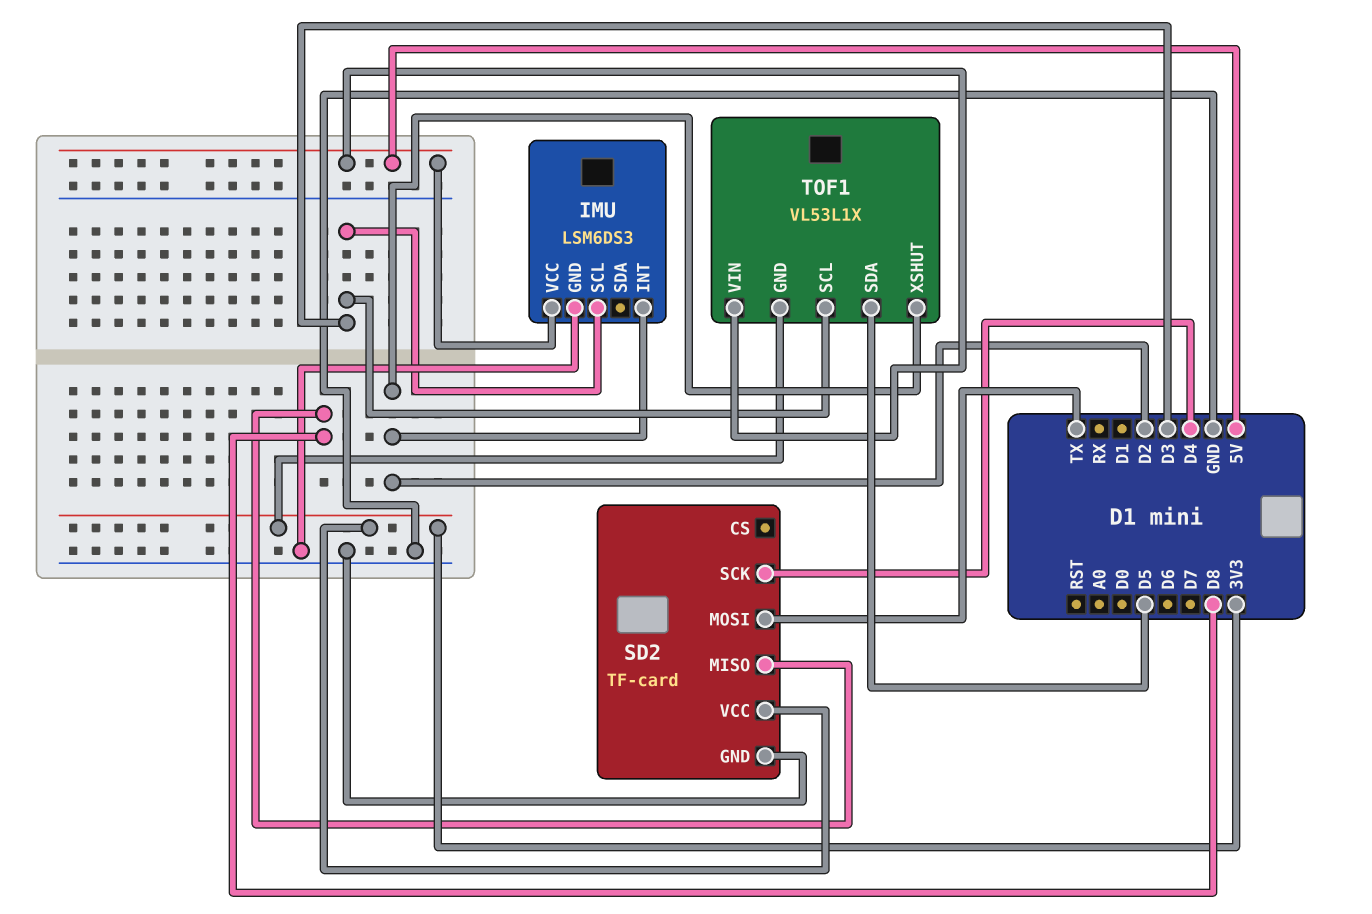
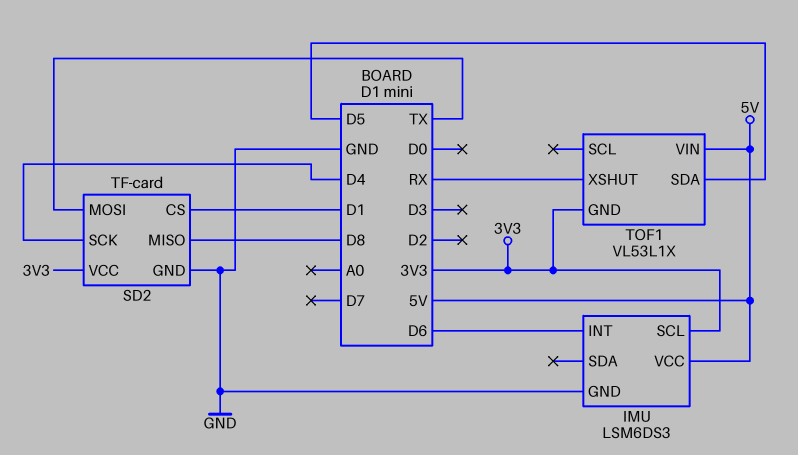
IMU pin INT: D2 -> D6
IMU pin SCL: D3 -> 3V3
SD2 pin CS: none -> D1
TOF1 pin SCL: D3 -> none
TOF1 pin XSHUT: D2 -> RX

